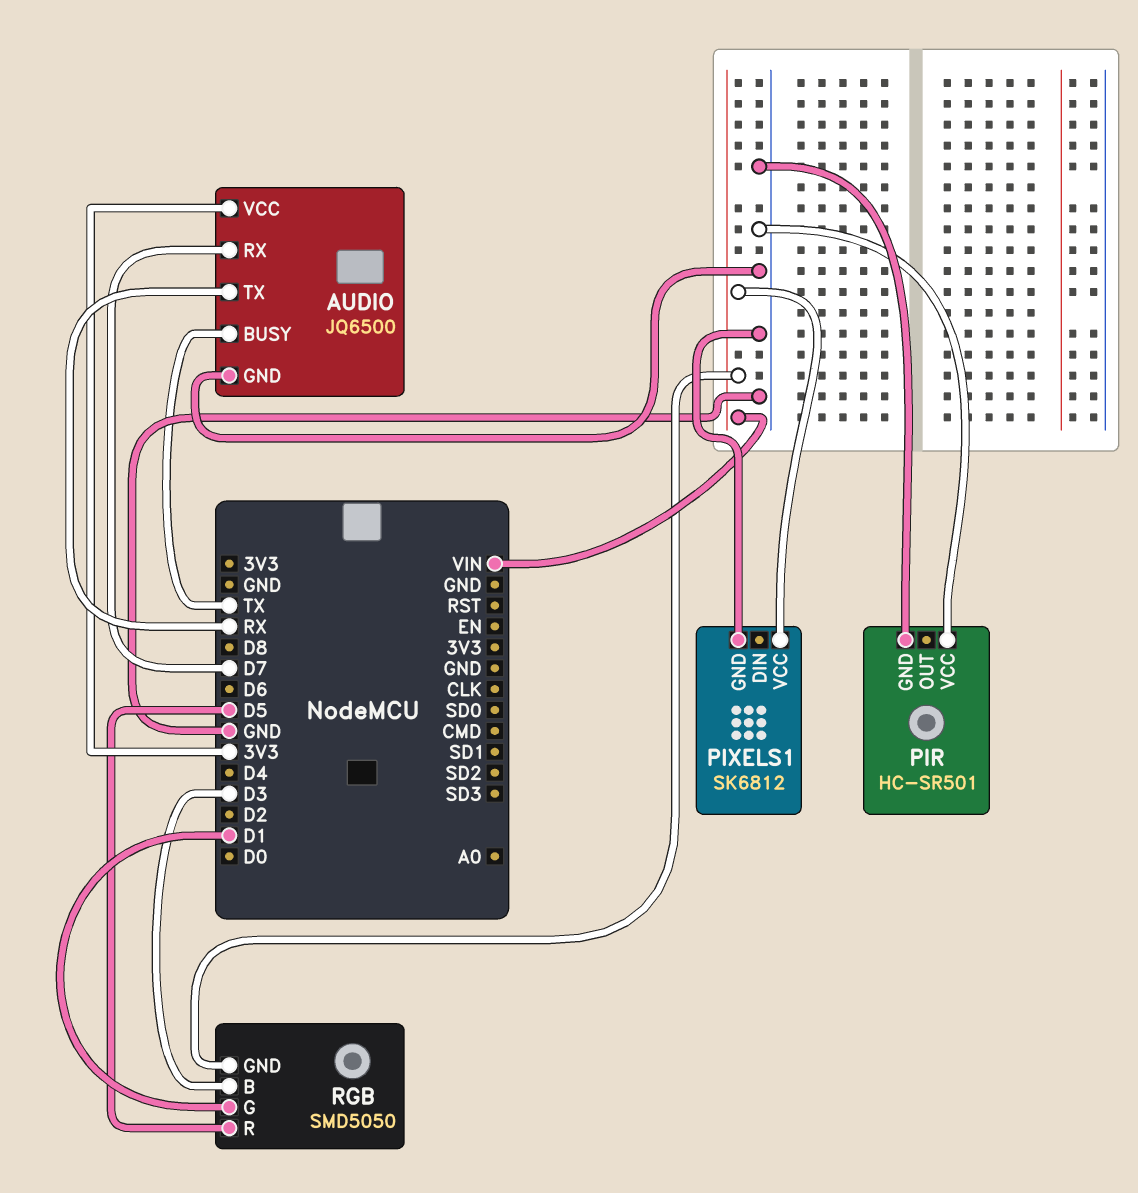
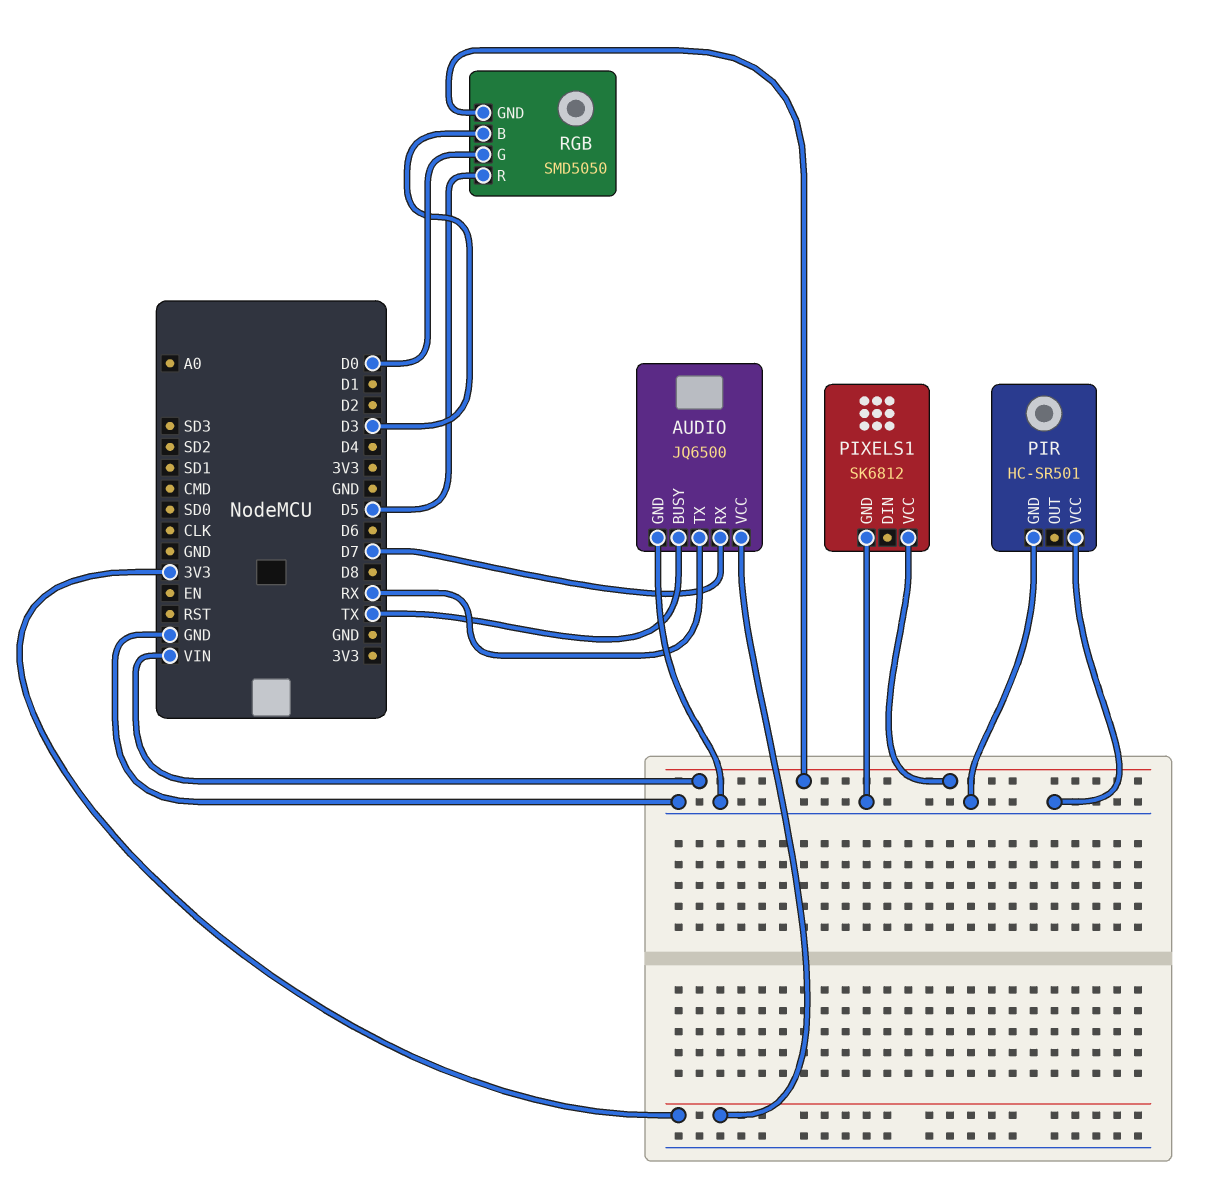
RGB pin G: D1 -> D0

